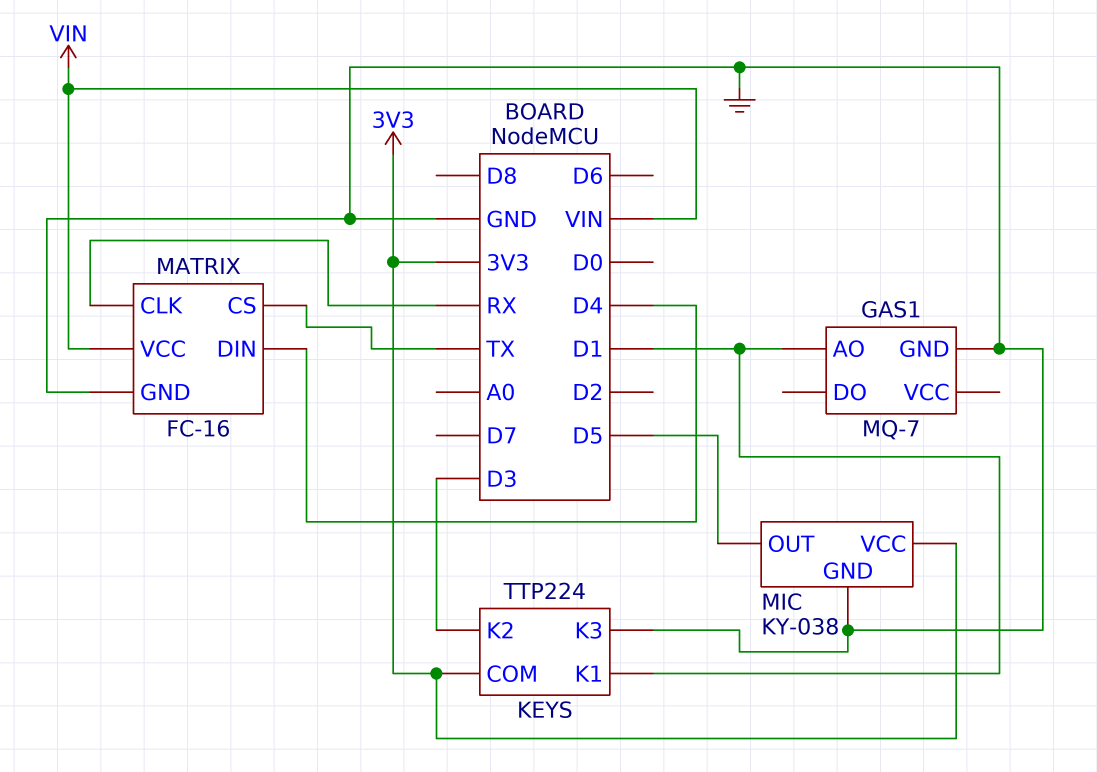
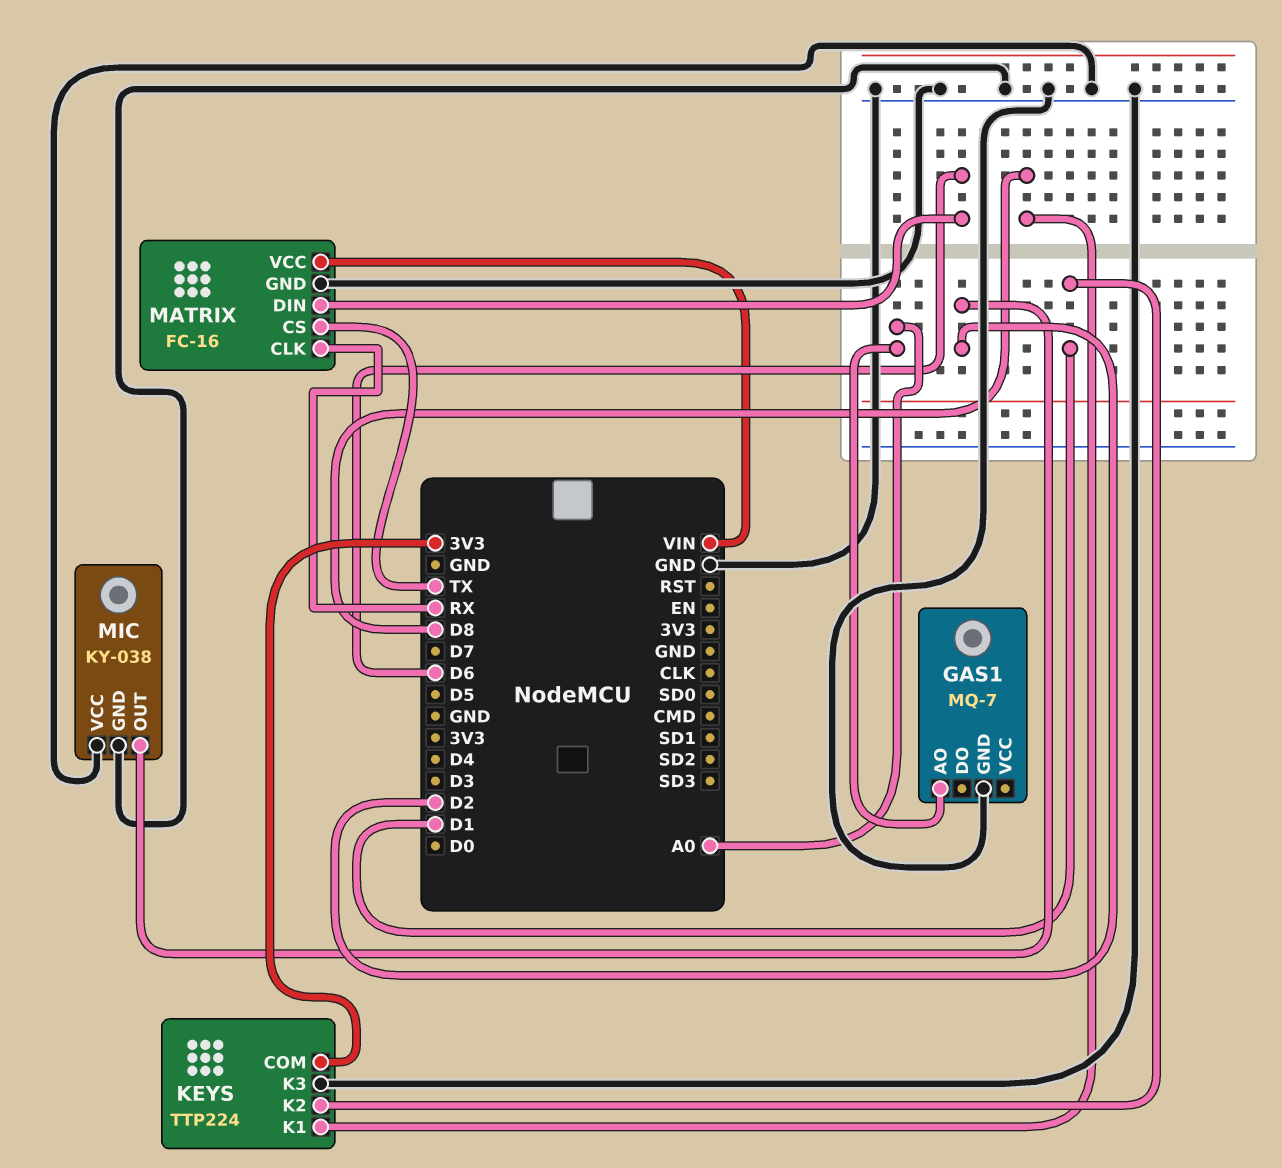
GAS1 pin AO: D1 -> A0
KEYS pin K1: D1 -> D8
KEYS pin K2: D3 -> D1
MATRIX pin DIN: D4 -> D6
MIC pin OUT: D5 -> D2
MIC pin VCC: 3V3 -> GND

